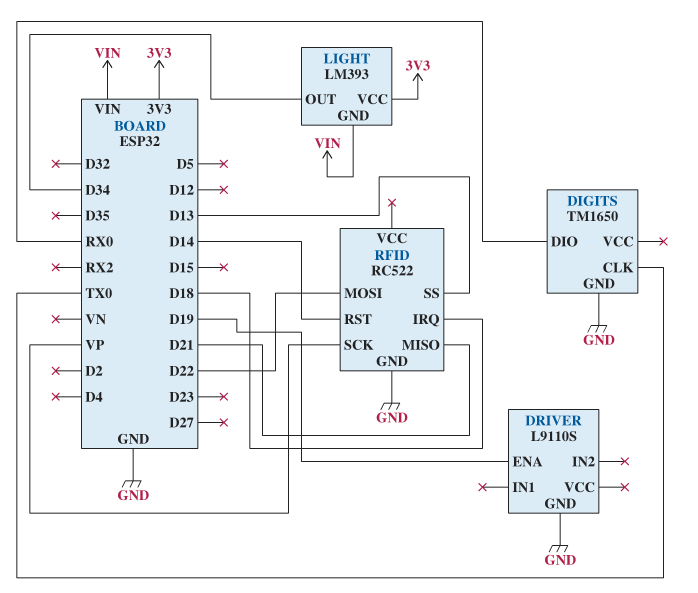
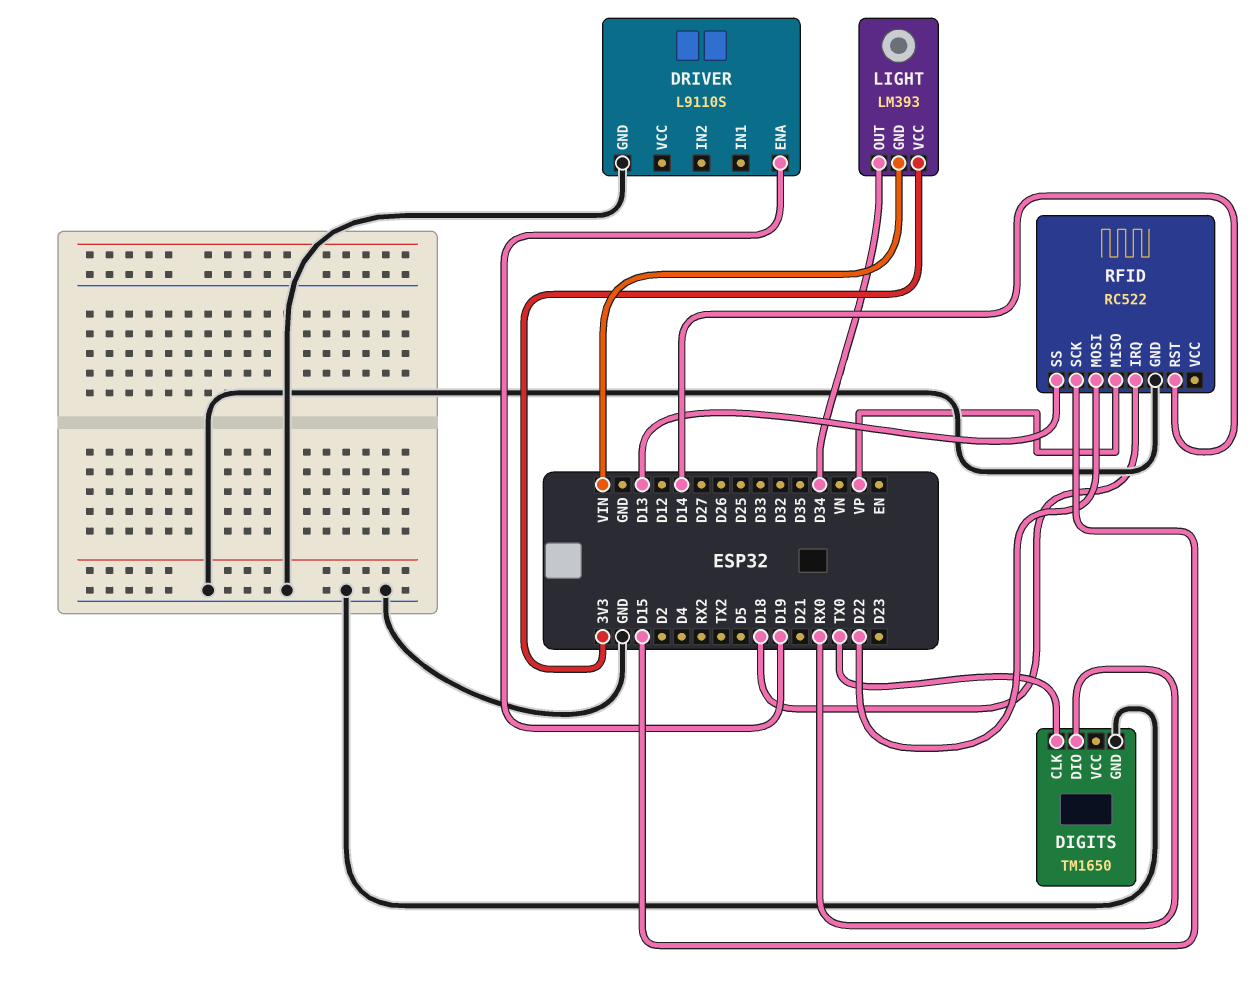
RFID pin MISO: D21 -> VP
RFID pin SCK: VP -> D15

